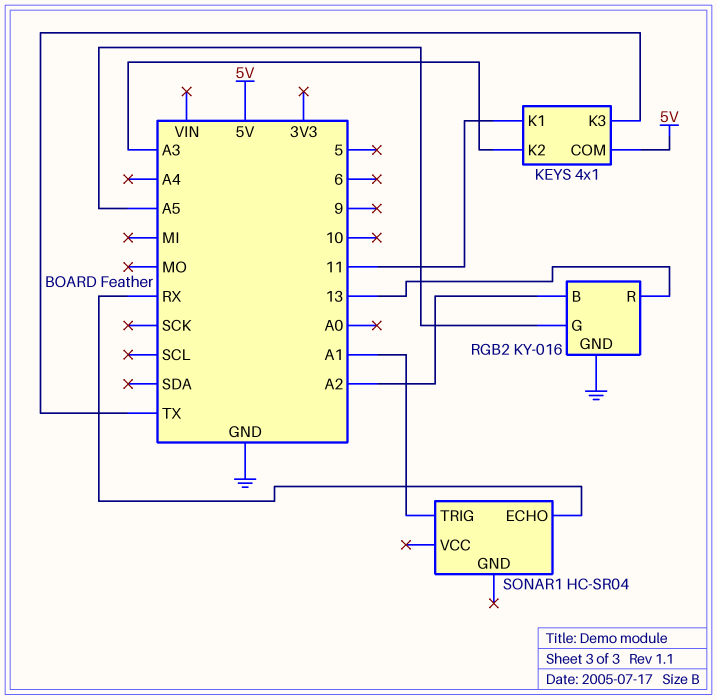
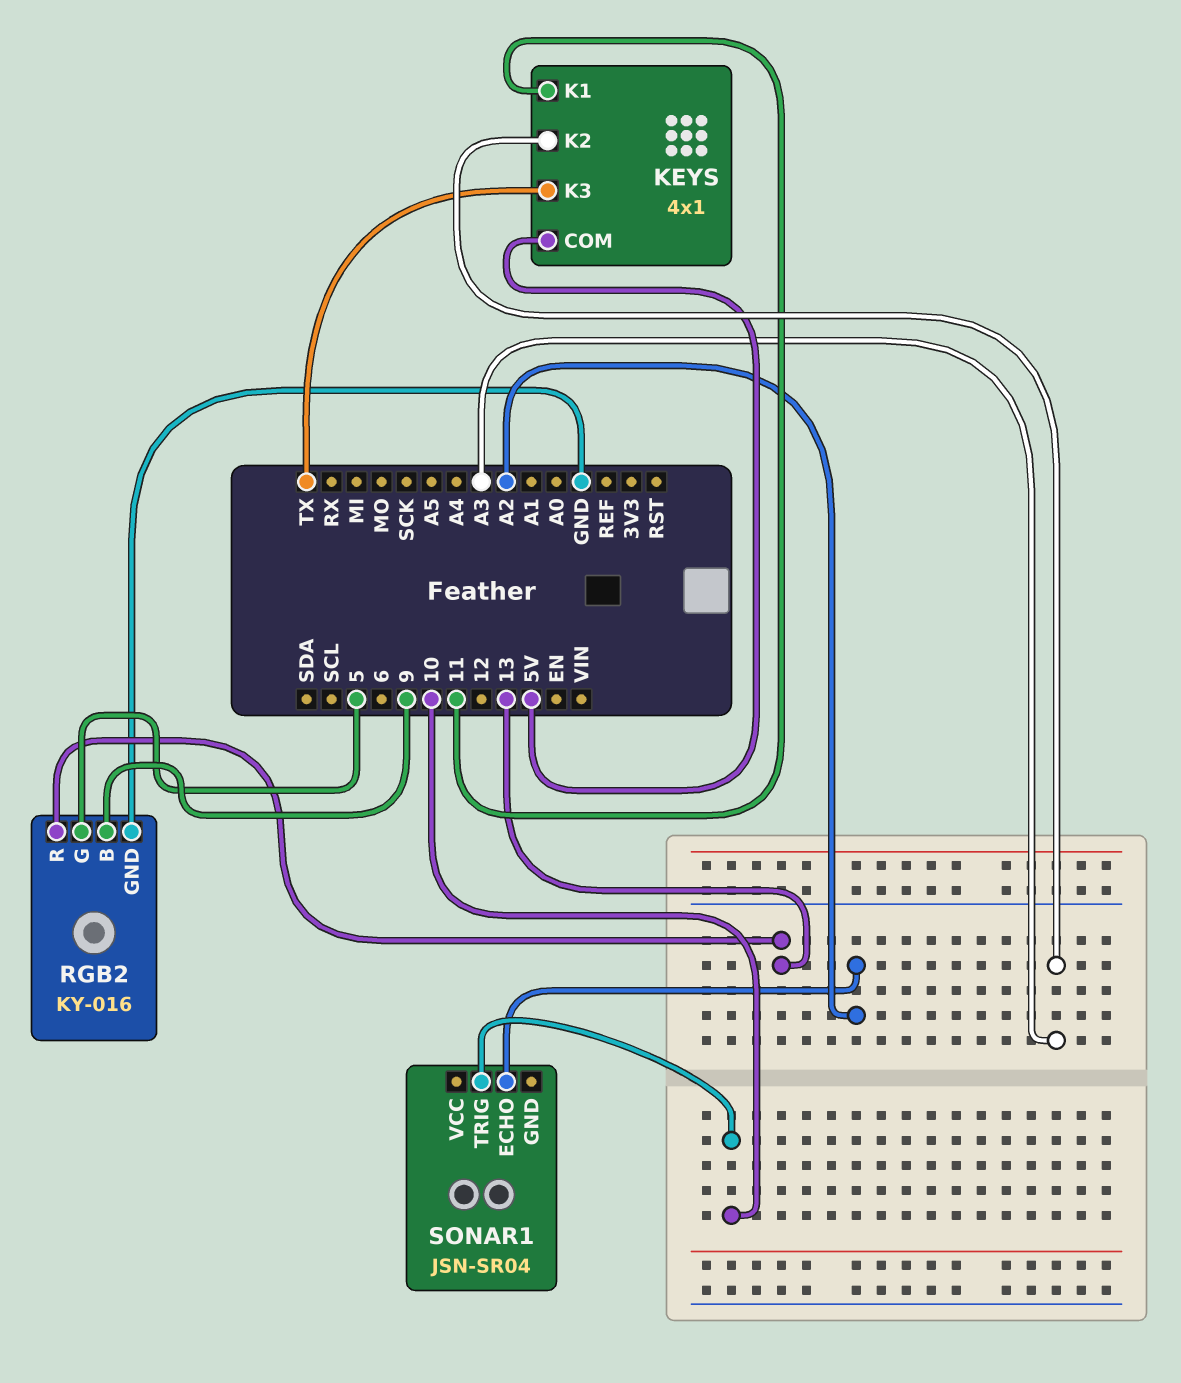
RGB2 pin B: A2 -> 9
RGB2 pin G: A5 -> 5
SONAR1: HC-SR04 -> JSN-SR04
SONAR1 pin ECHO: RX -> A2
SONAR1 pin TRIG: A1 -> 10

